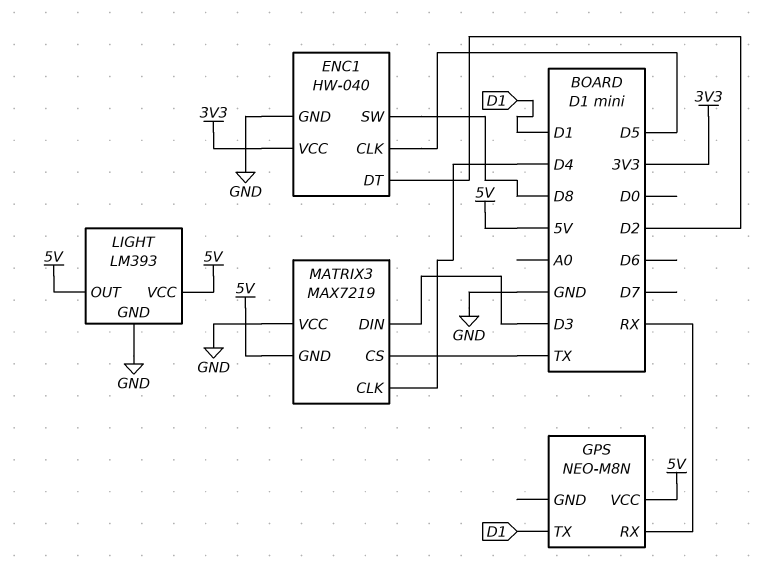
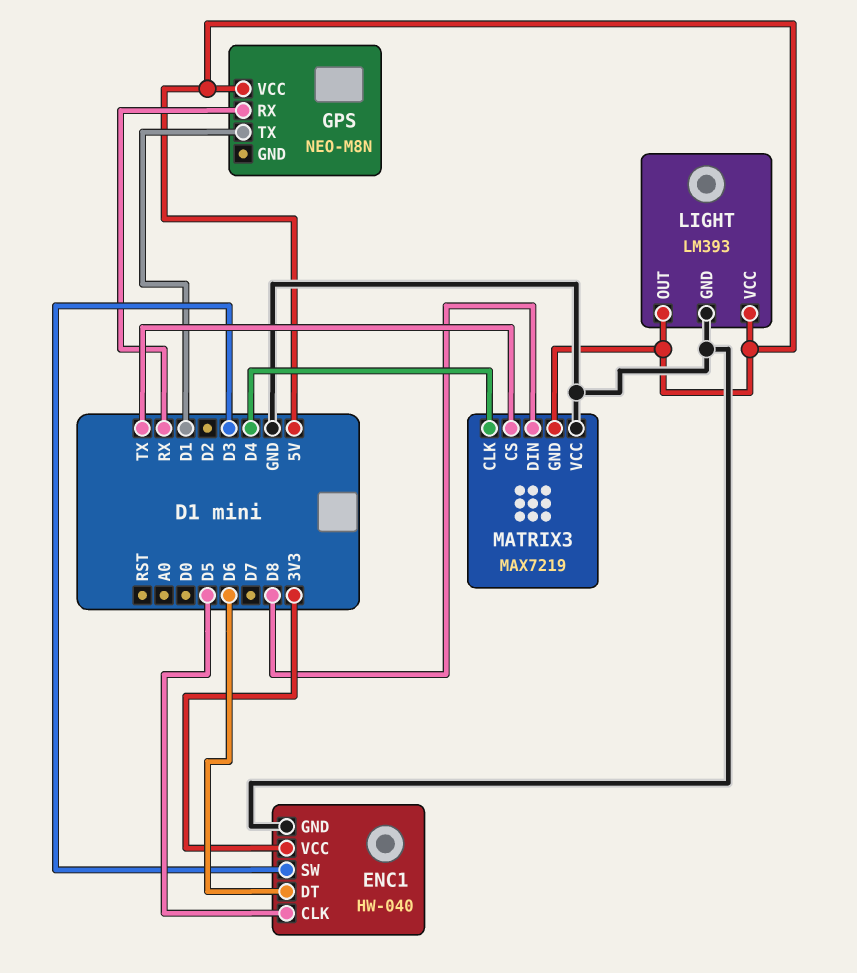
ENC1 pin DT: D2 -> D6
ENC1 pin SW: D8 -> D3
MATRIX3 pin DIN: D3 -> D8

